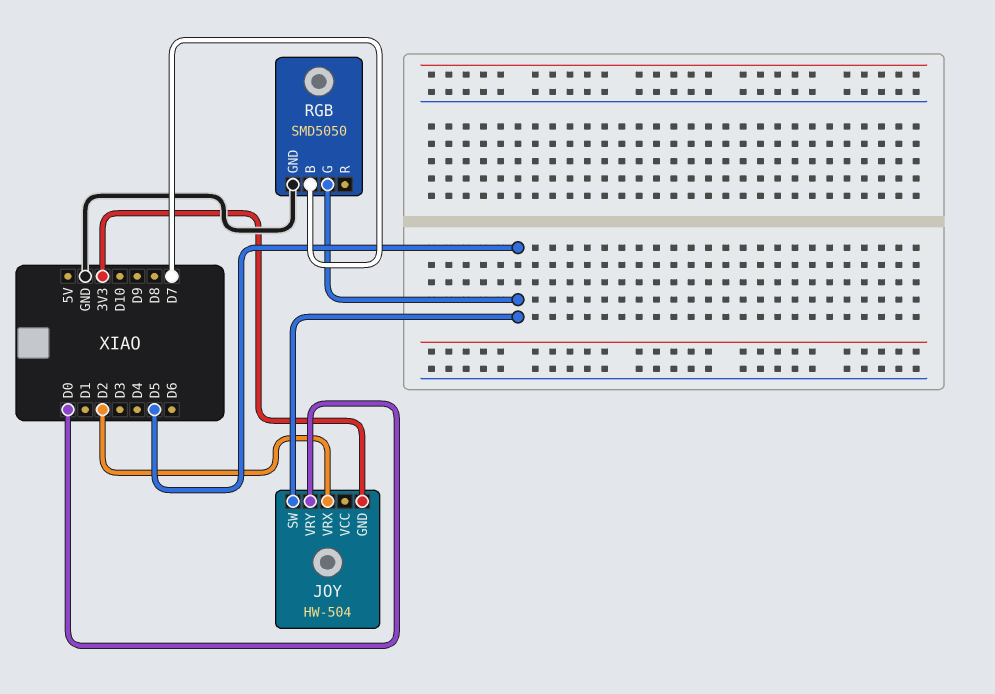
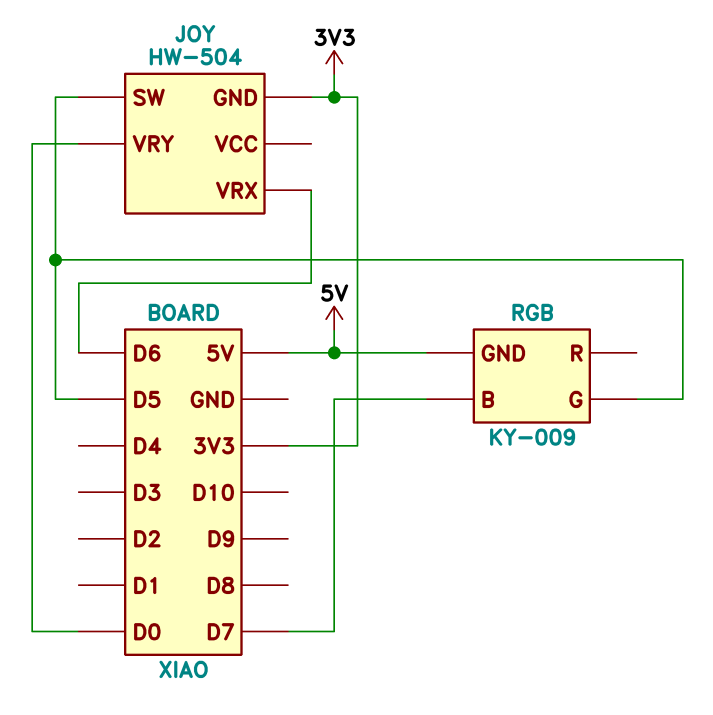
JOY pin VRX: D2 -> D6
RGB: SMD5050 -> KY-009
RGB pin GND: GND -> 5V

